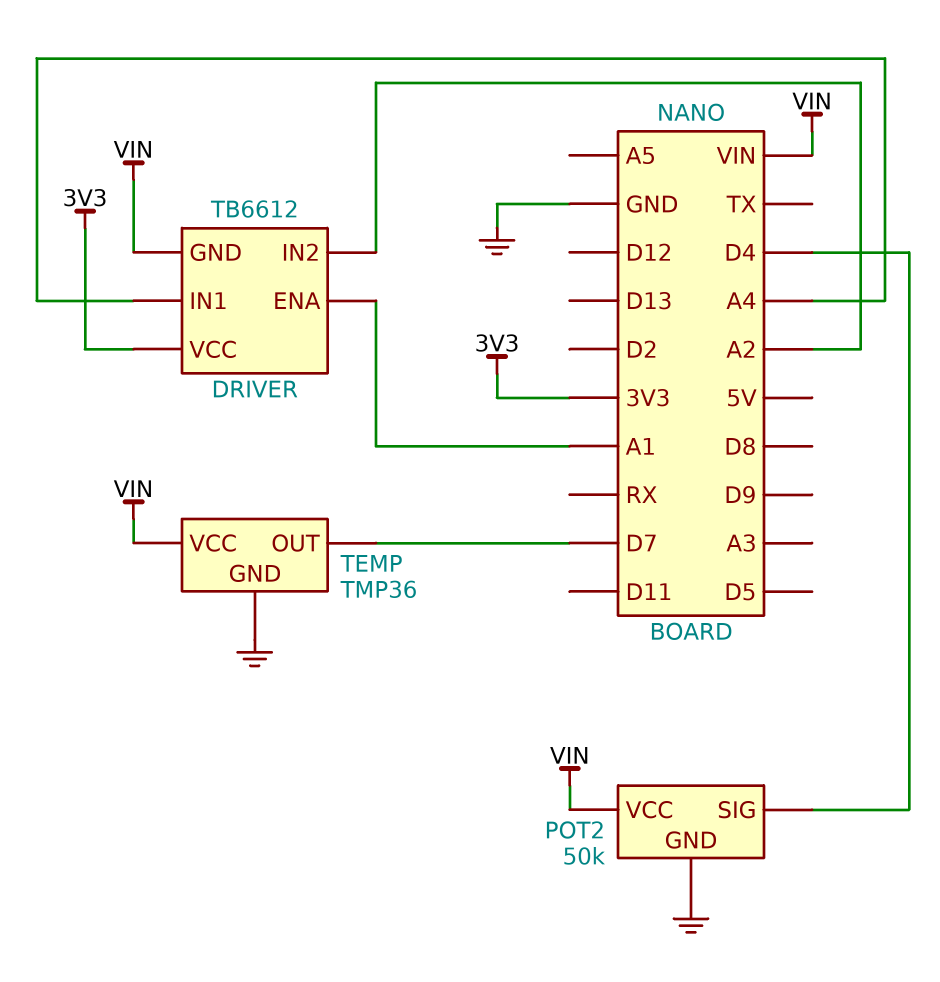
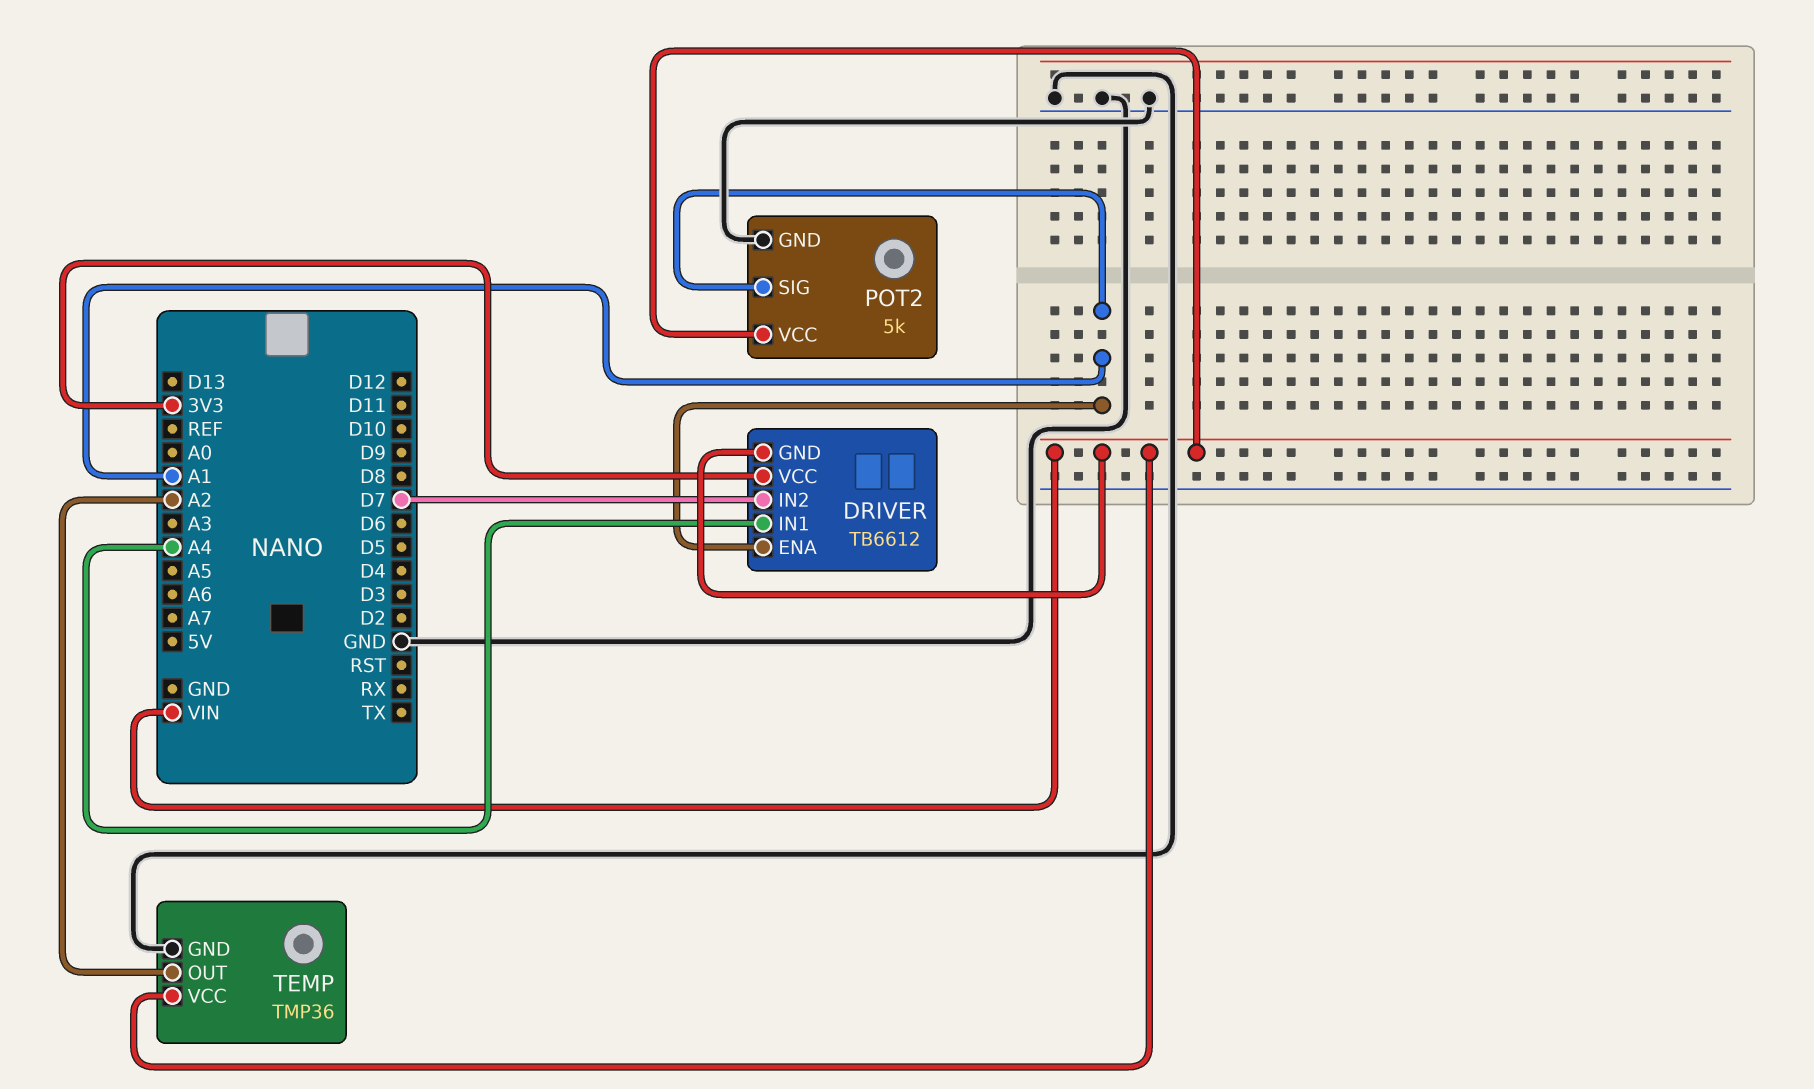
DRIVER pin IN2: A2 -> D7
POT2: 50k -> 5k
POT2 pin SIG: D4 -> A1
TEMP pin OUT: D7 -> A2

